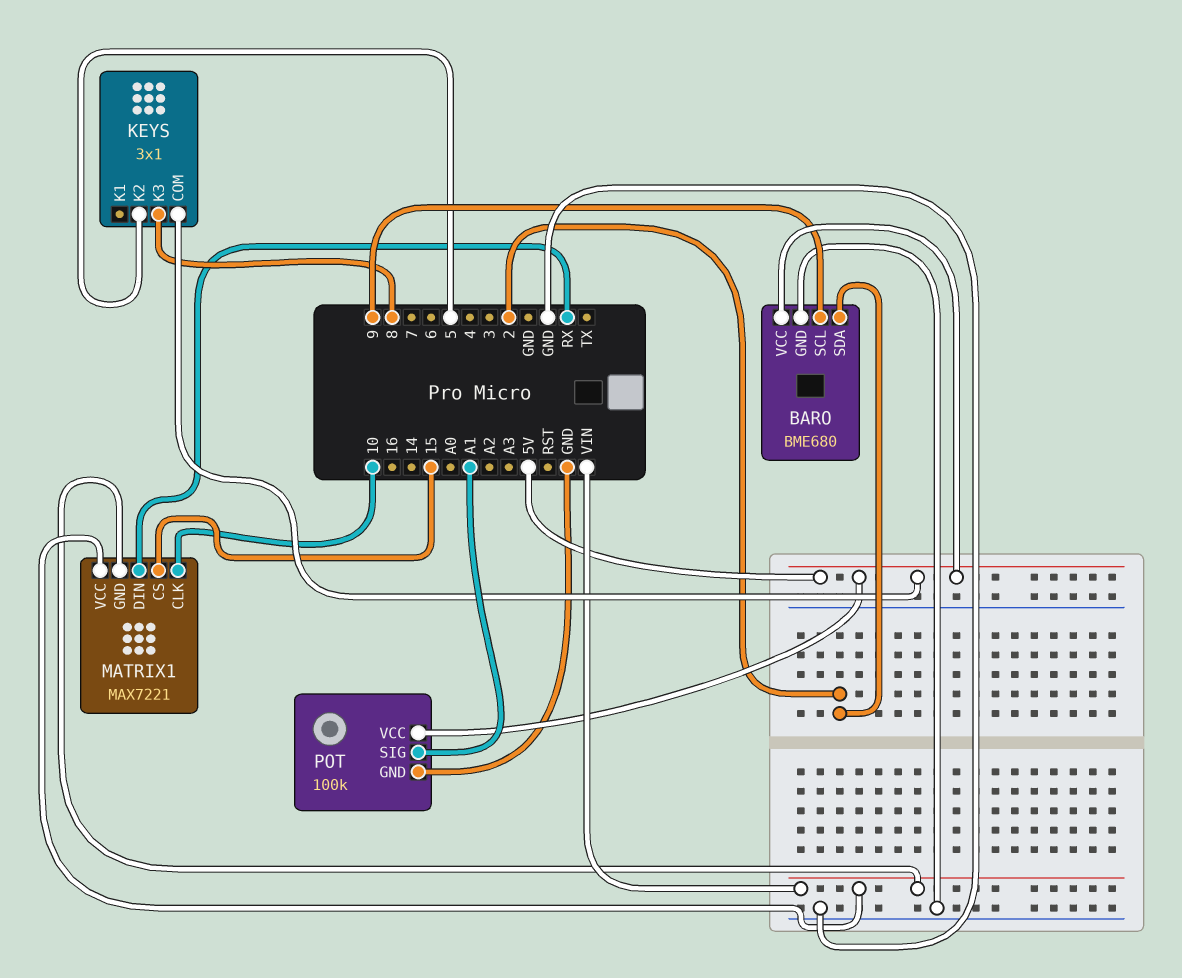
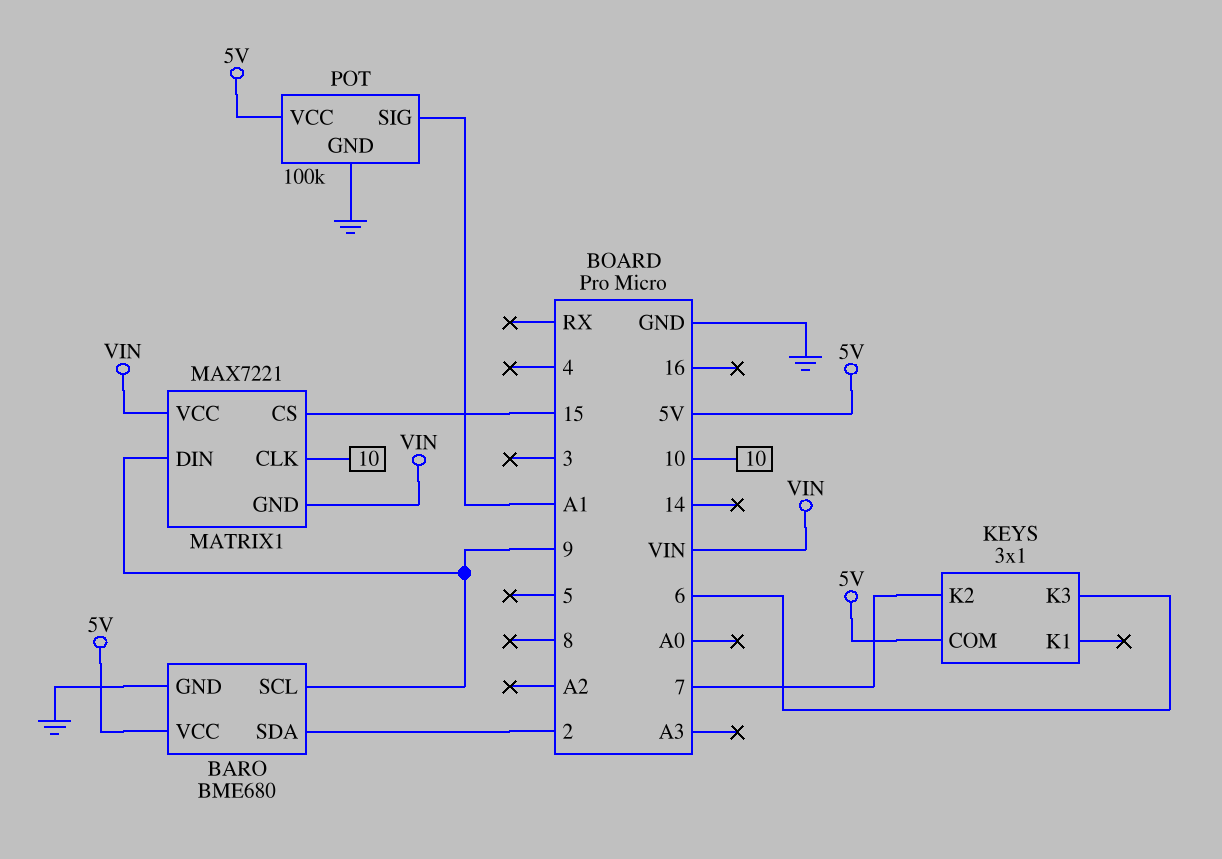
KEYS pin K2: 5 -> 7
KEYS pin K3: 8 -> 6
MATRIX1 pin DIN: RX -> 9

